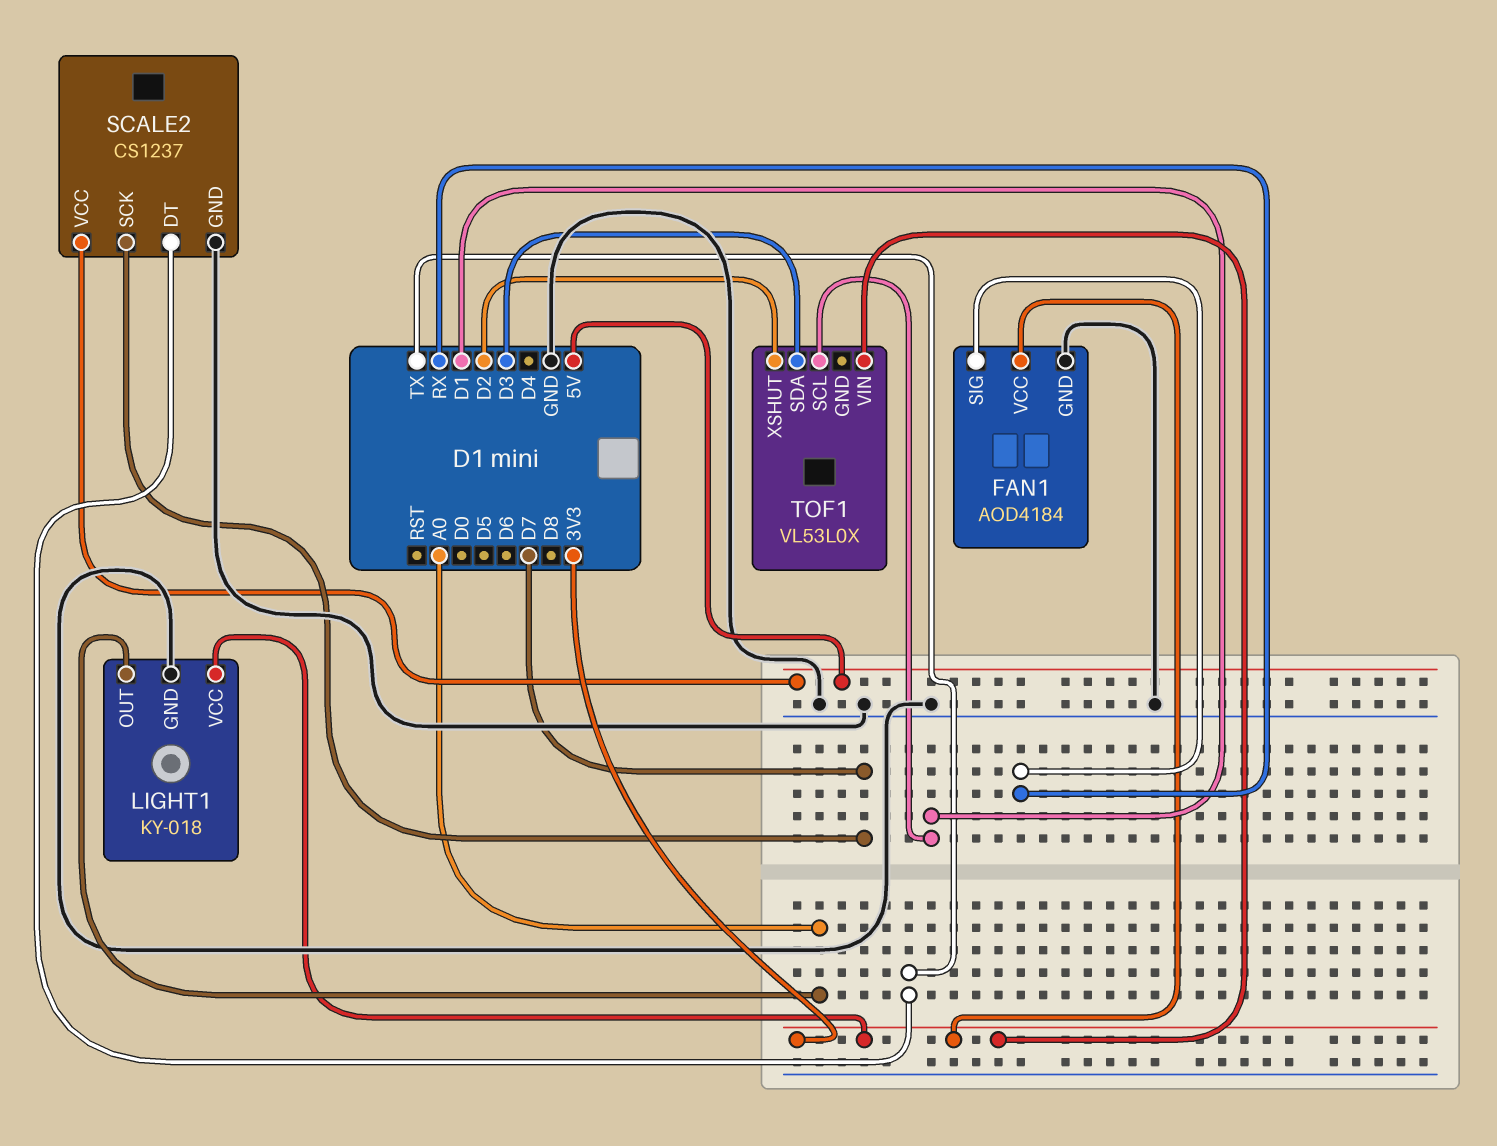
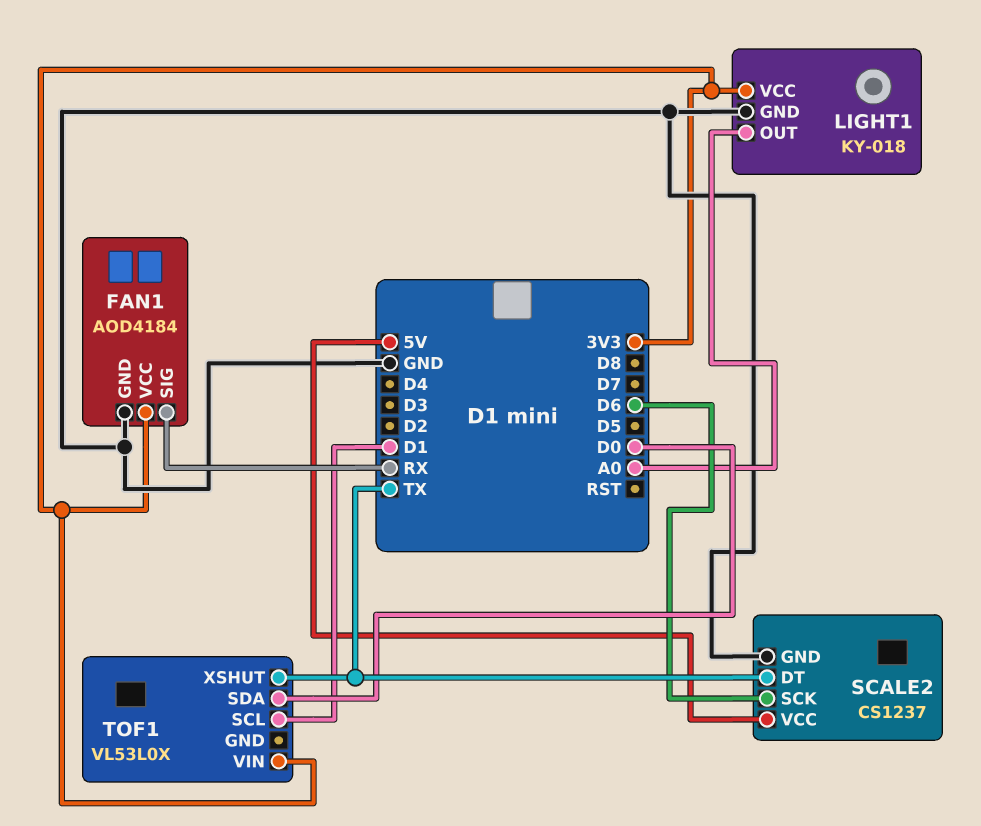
SCALE2 pin SCK: D7 -> D6
TOF1 pin SDA: D3 -> D0
TOF1 pin XSHUT: D2 -> TX

